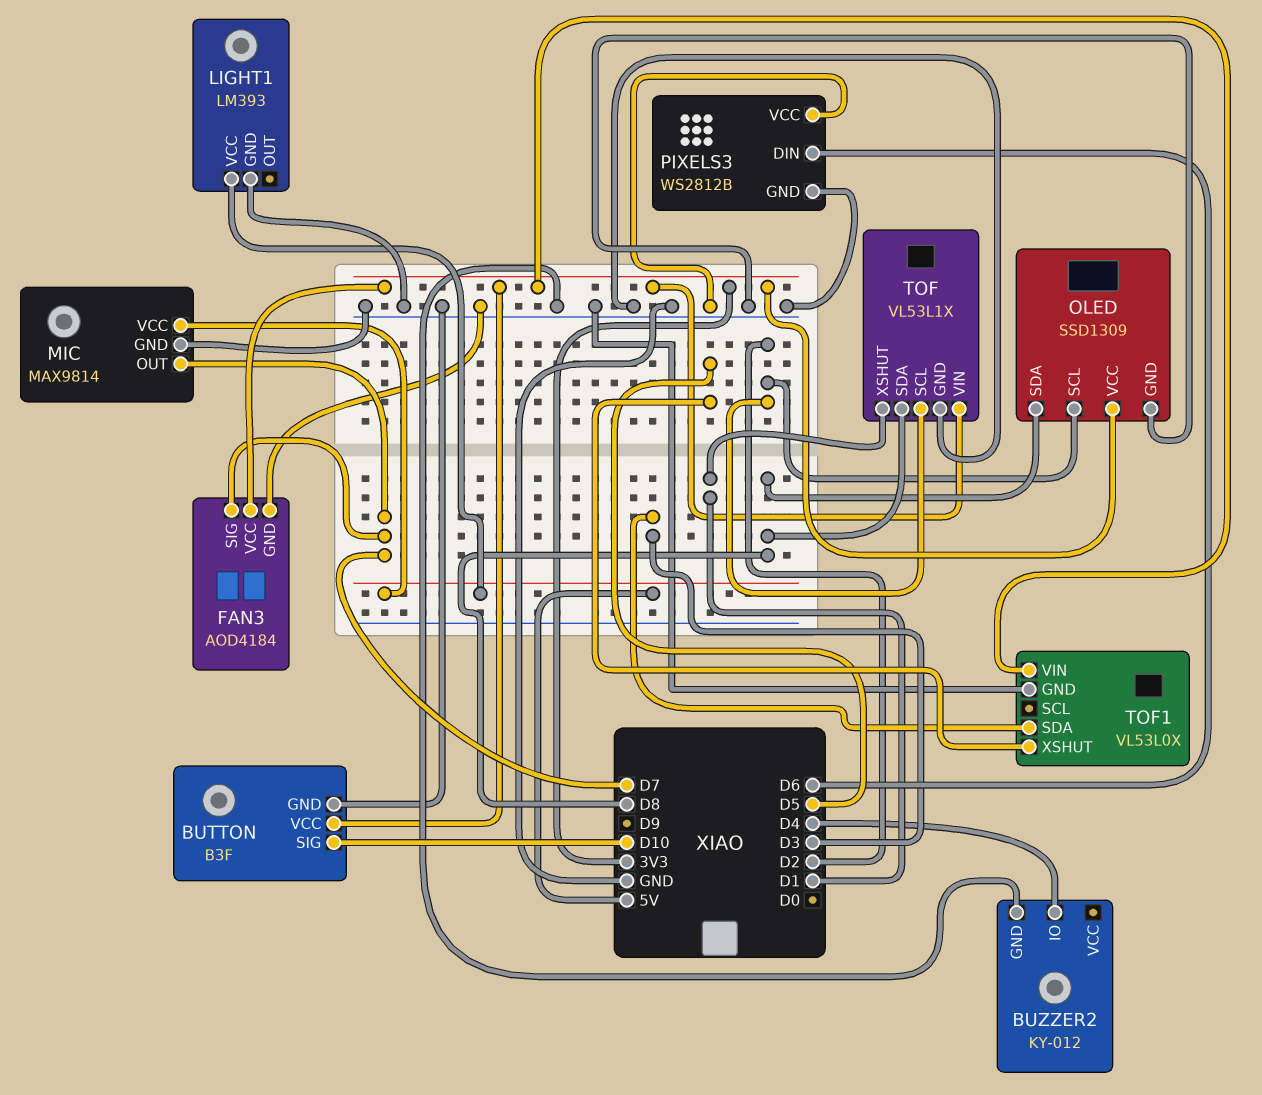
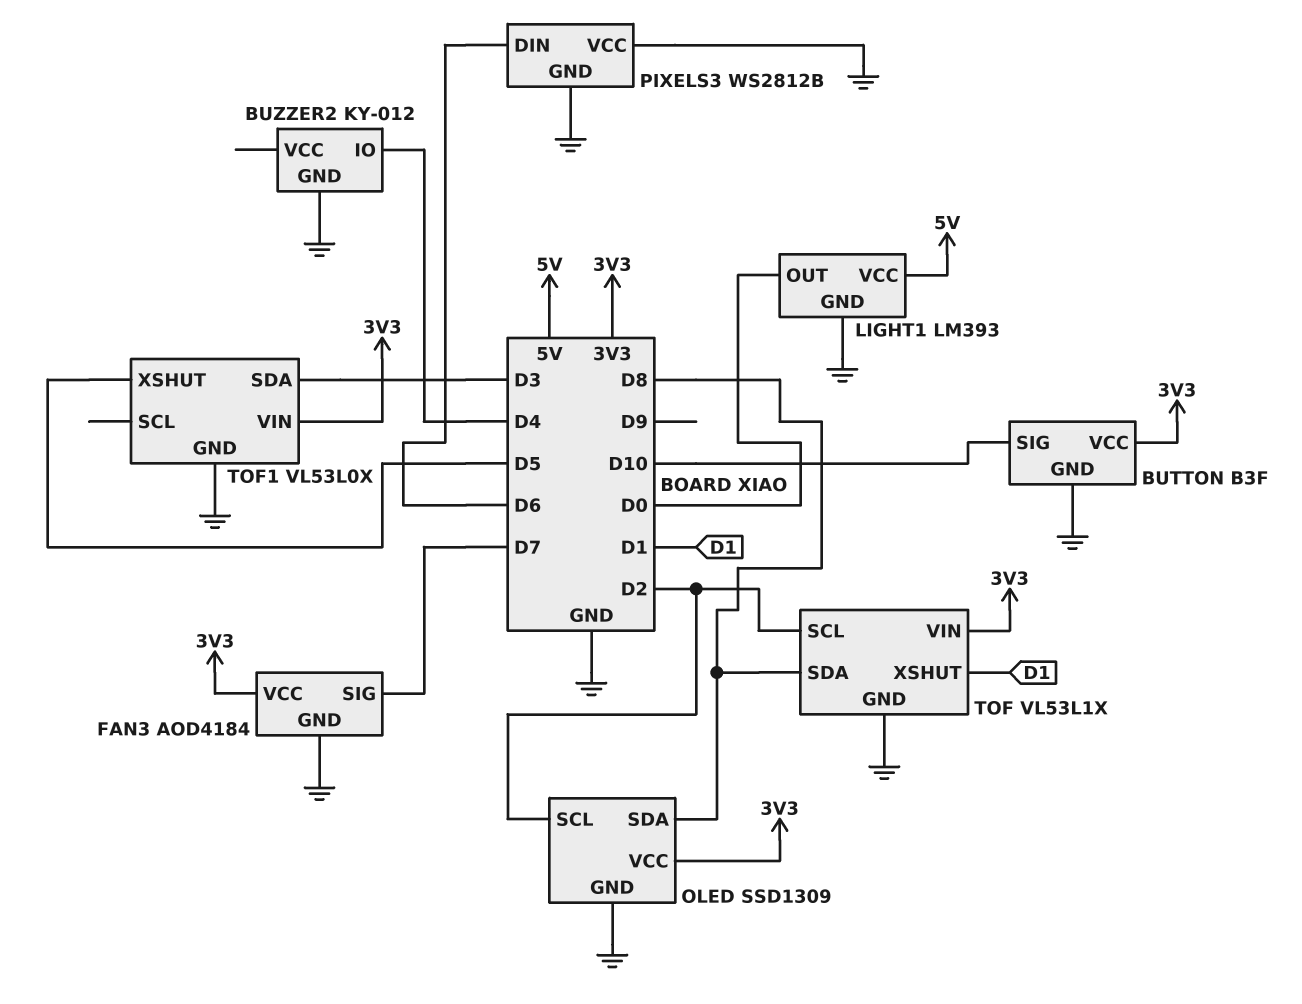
LIGHT1 pin OUT: none -> D0
MIC: MAX9814 -> none
MIC pin GND: GND -> none
MIC pin OUT: D7 -> none
MIC pin VCC: 5V -> none

